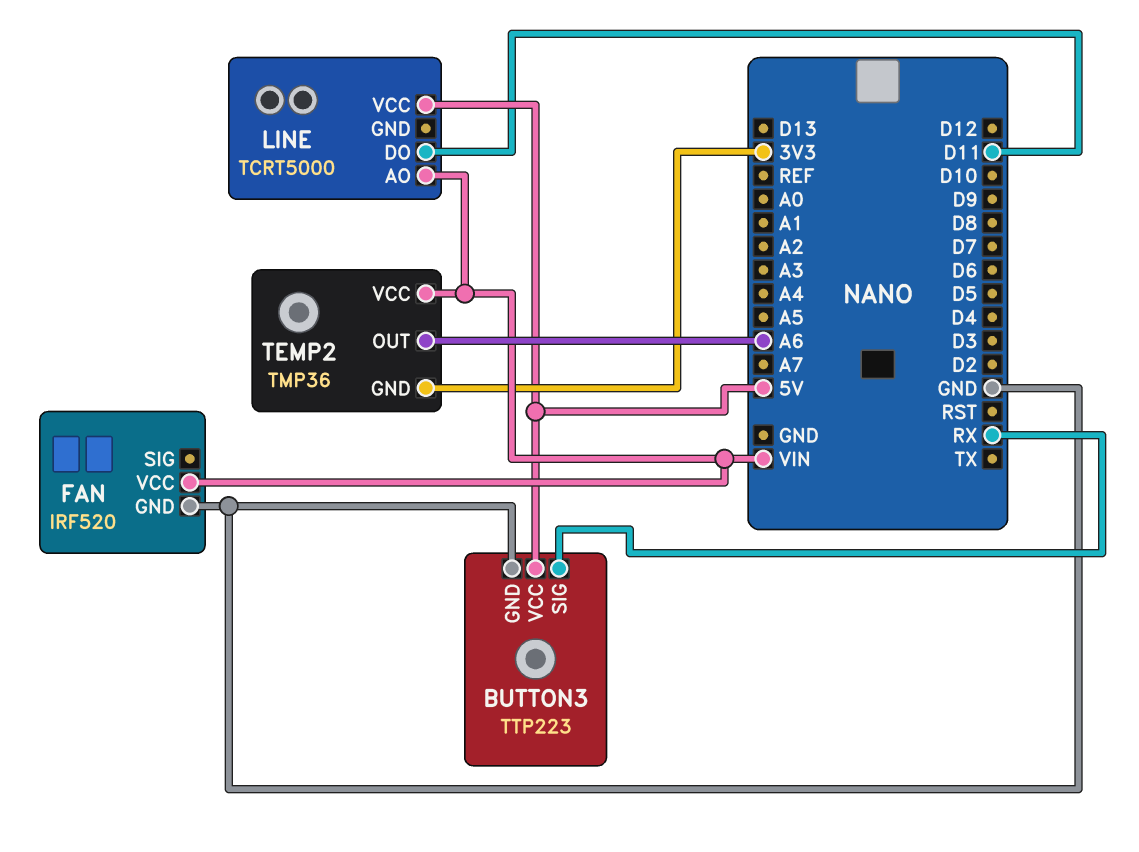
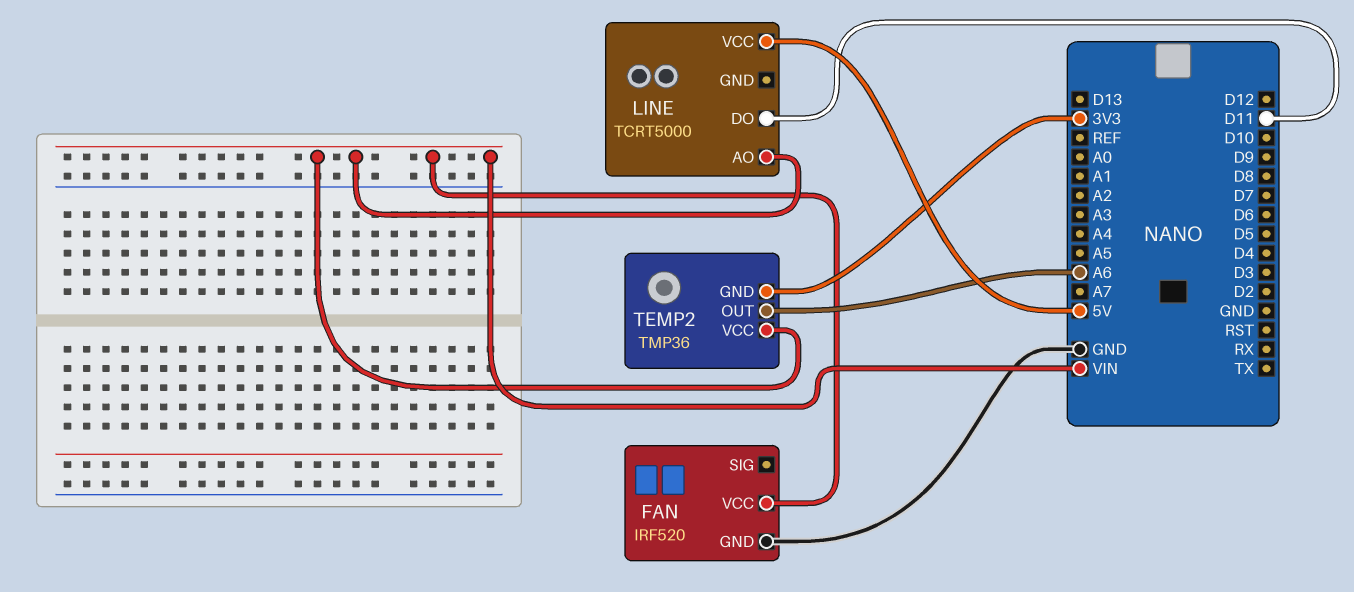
BUTTON3: TTP223 -> none
BUTTON3 pin GND: GND -> none
BUTTON3 pin SIG: RX -> none
BUTTON3 pin VCC: 5V -> none

